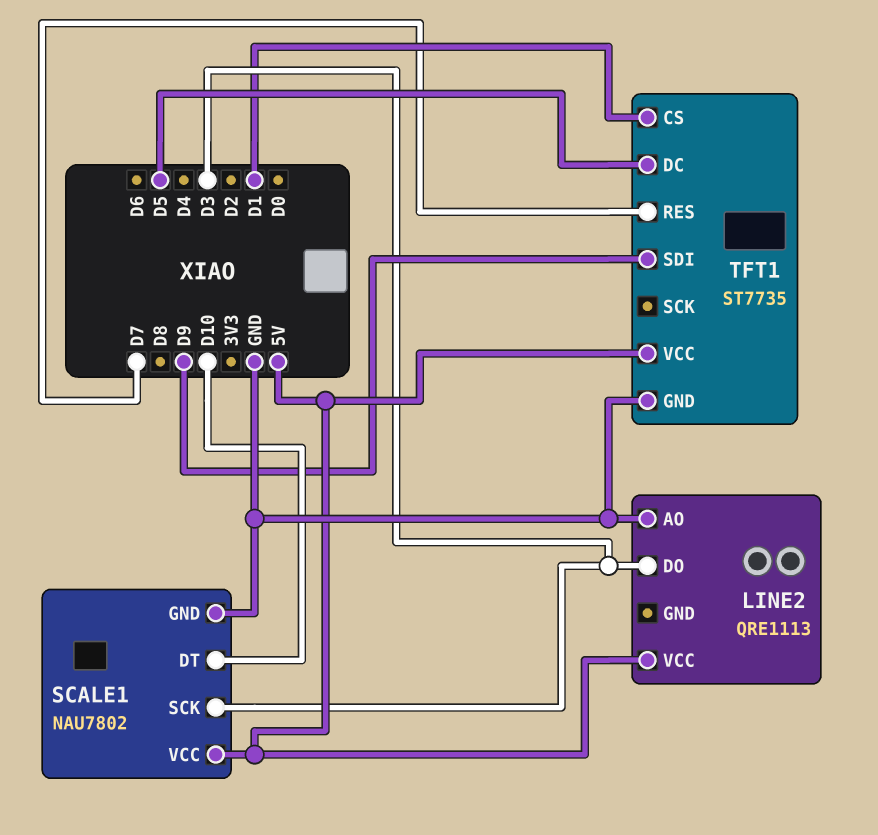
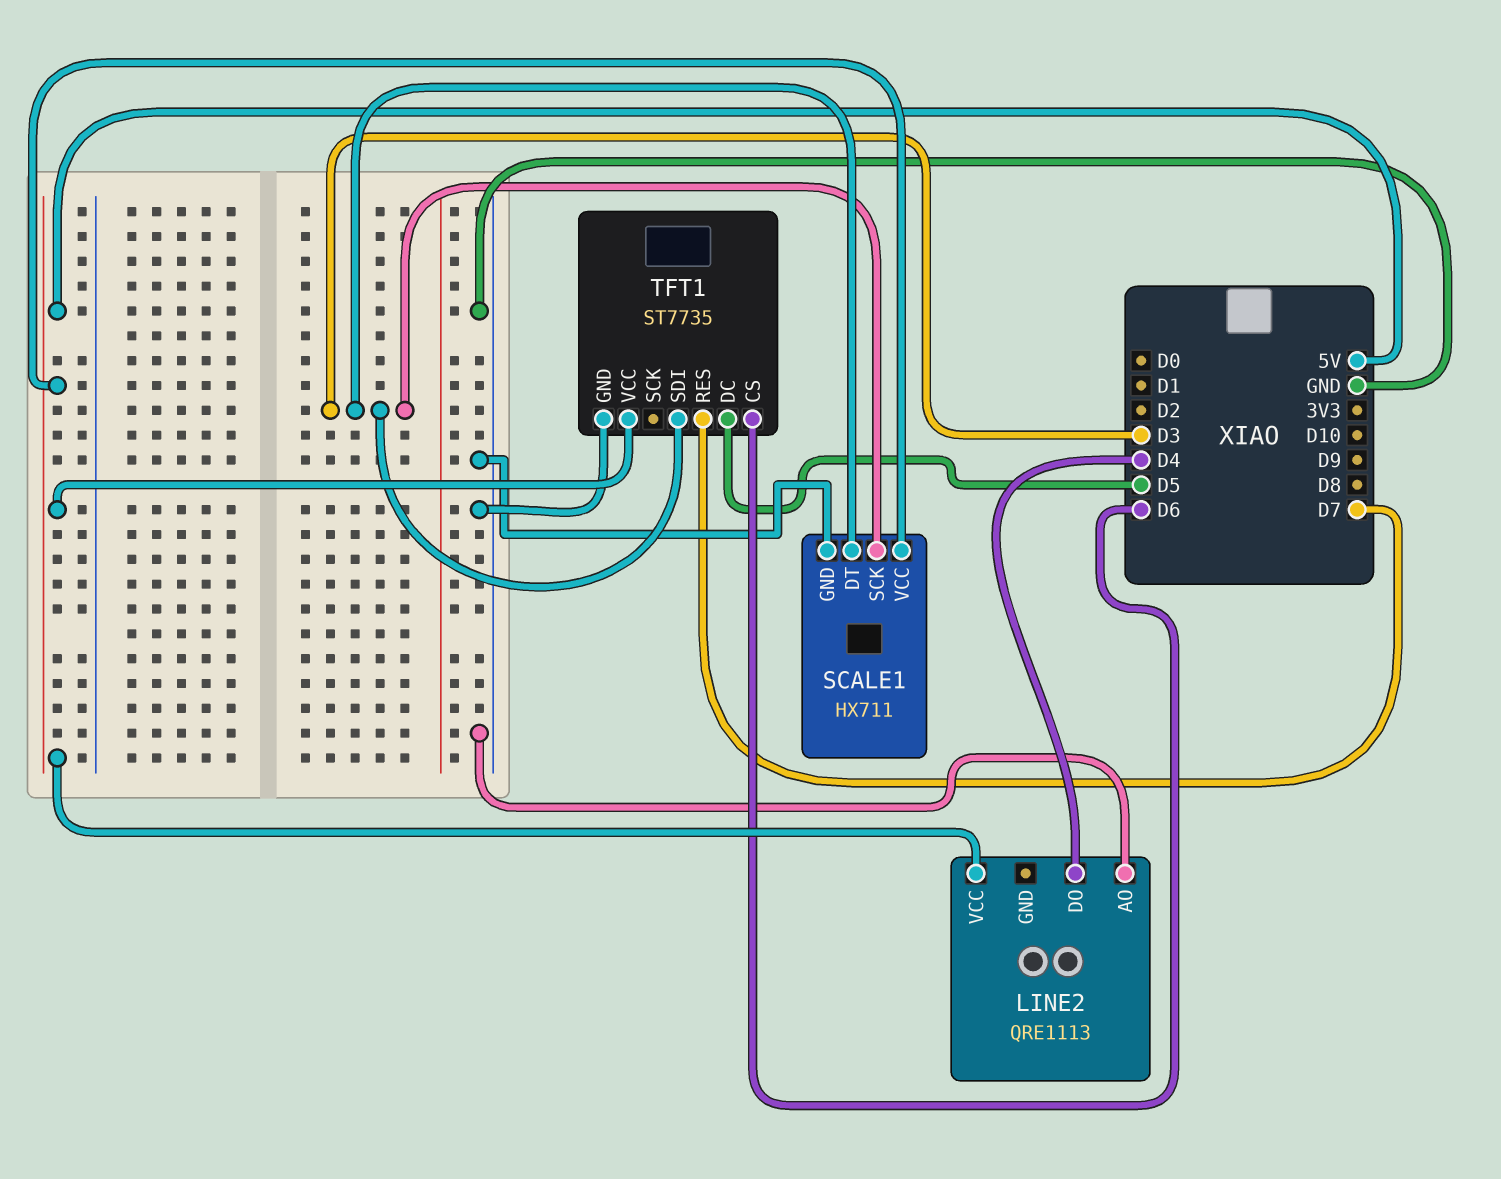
LINE2 pin DO: D3 -> D4
SCALE1: NAU7802 -> HX711
SCALE1 pin DT: D10 -> D3
TFT1 pin CS: D1 -> D6
TFT1 pin SDI: D9 -> D3

